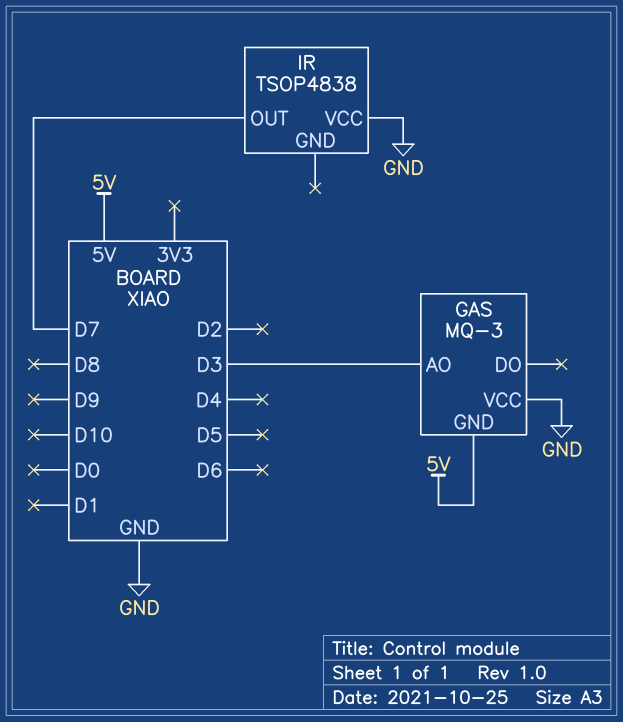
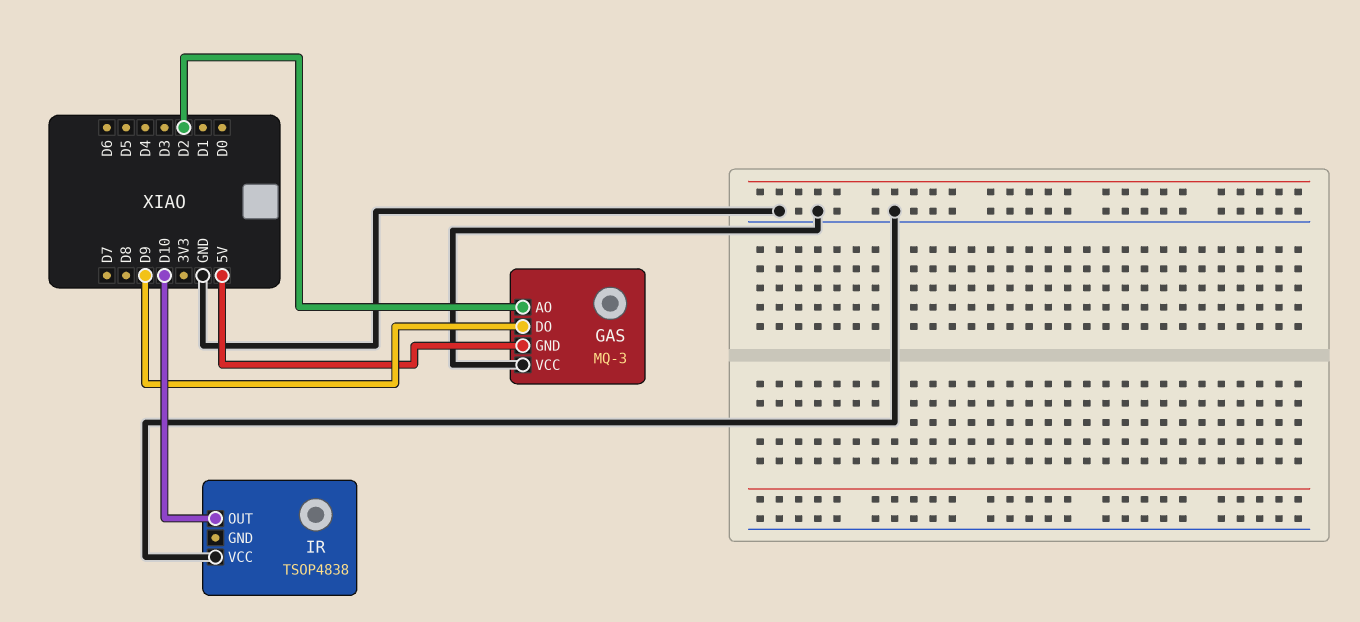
GAS pin AO: D3 -> D2
GAS pin DO: none -> D9
IR pin OUT: D7 -> D10

